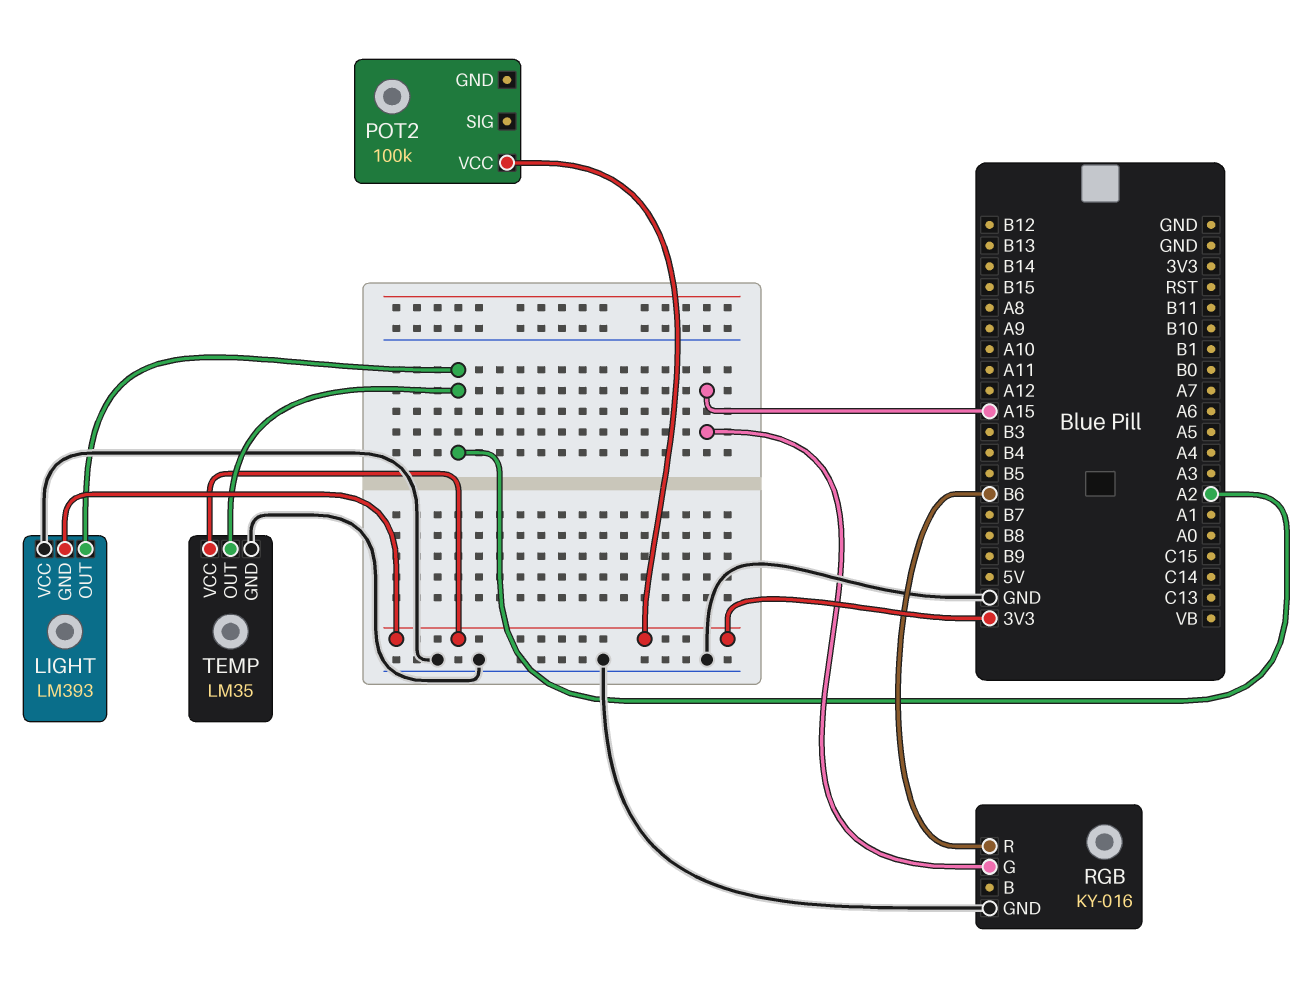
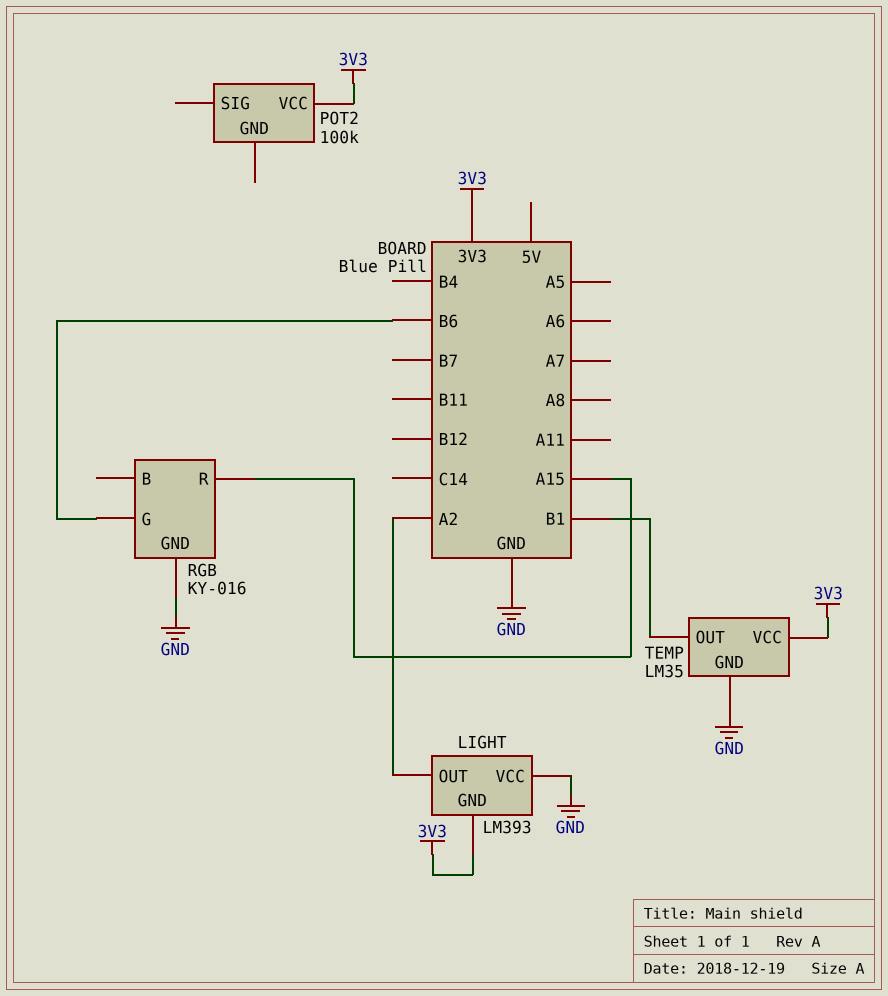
RGB pin G: A15 -> B6
RGB pin R: B6 -> A15
TEMP pin OUT: A2 -> B1

